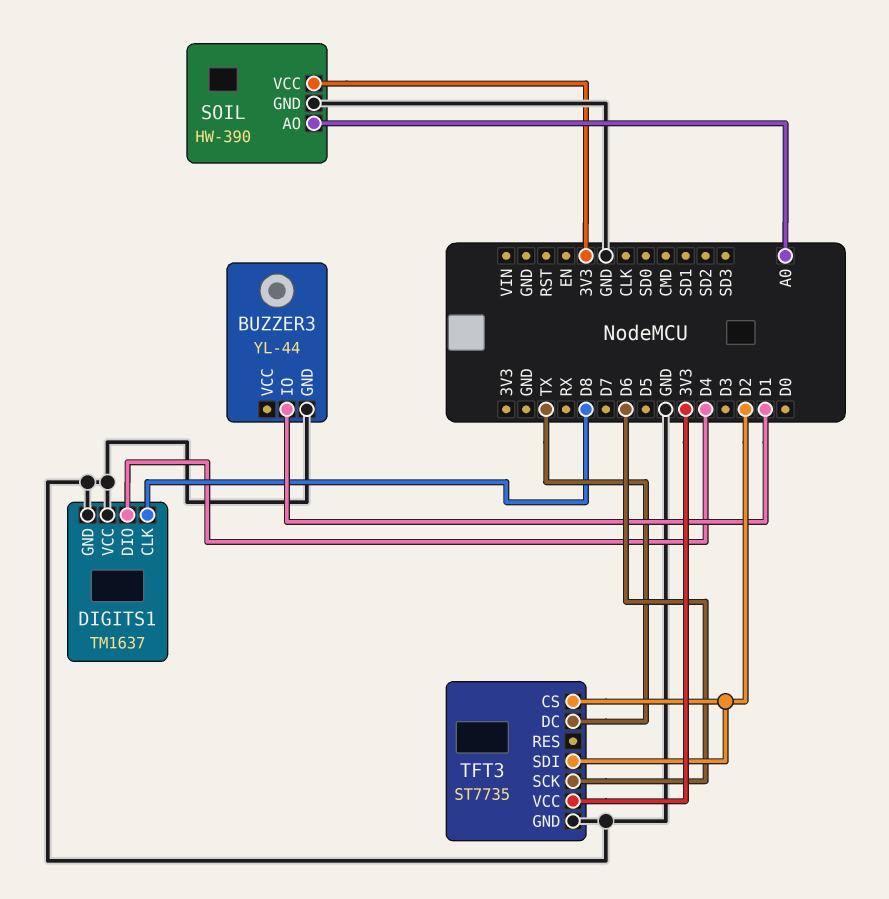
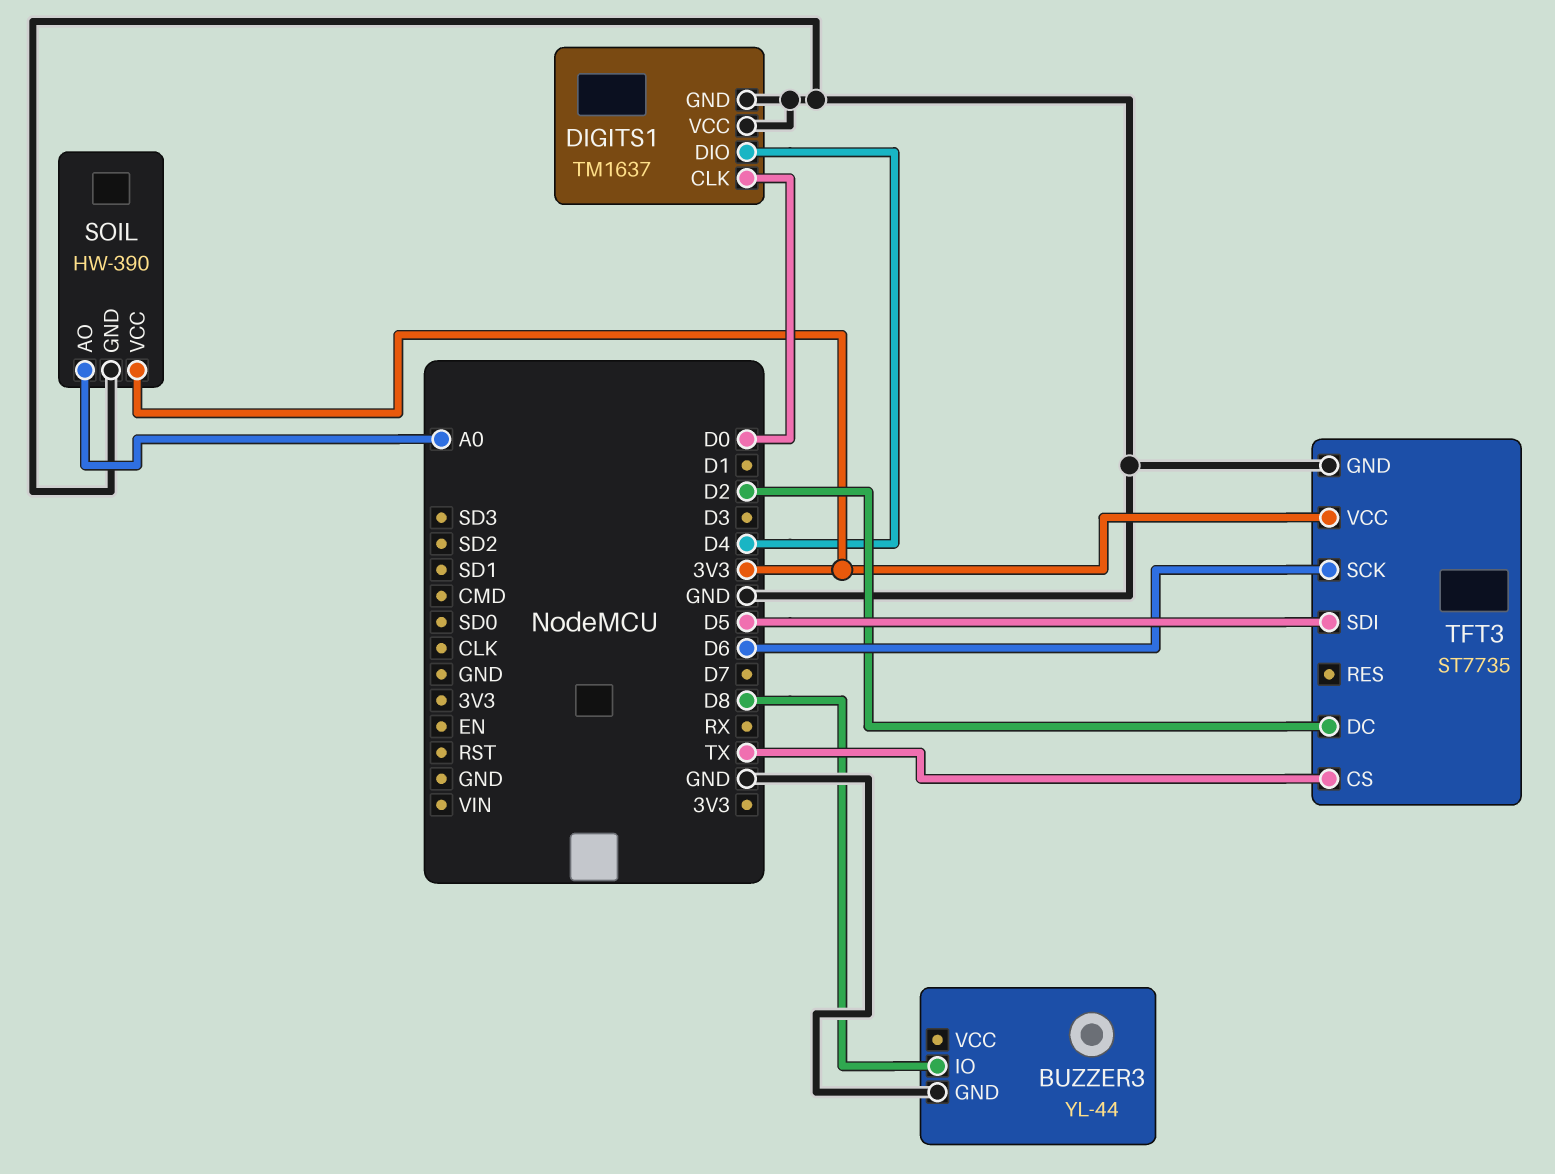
BUZZER3 pin IO: D1 -> D8
DIGITS1 pin CLK: D8 -> D0
TFT3 pin CS: D2 -> TX
TFT3 pin DC: TX -> D2
TFT3 pin SDI: D2 -> D5

